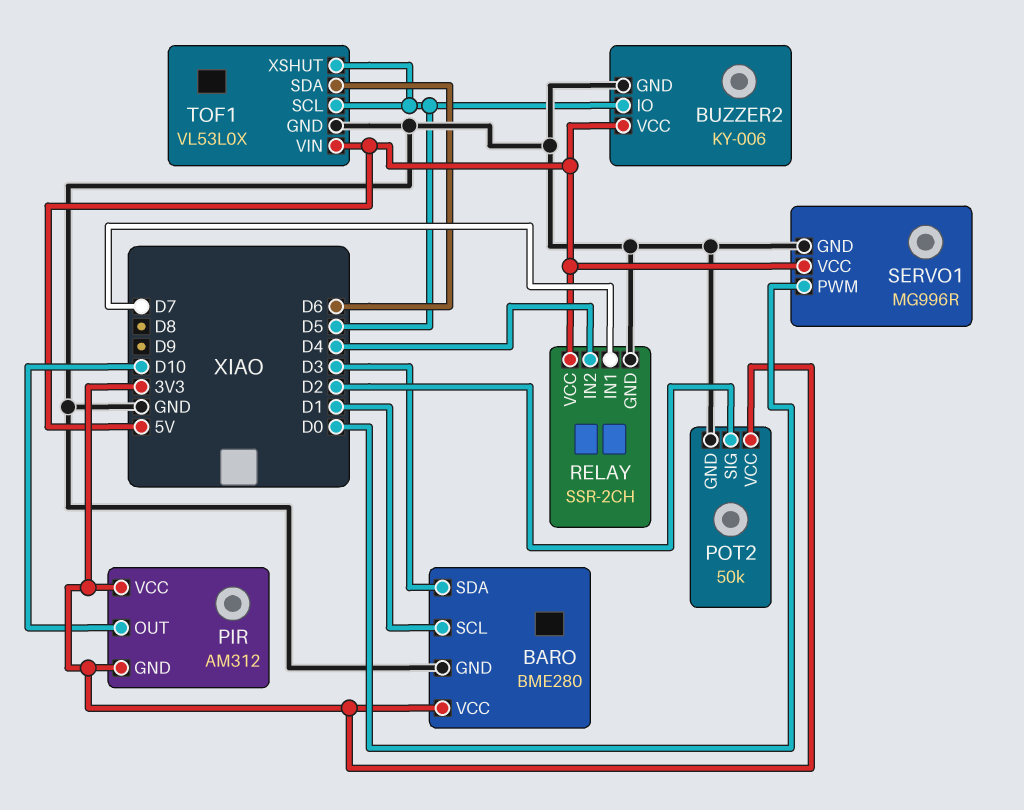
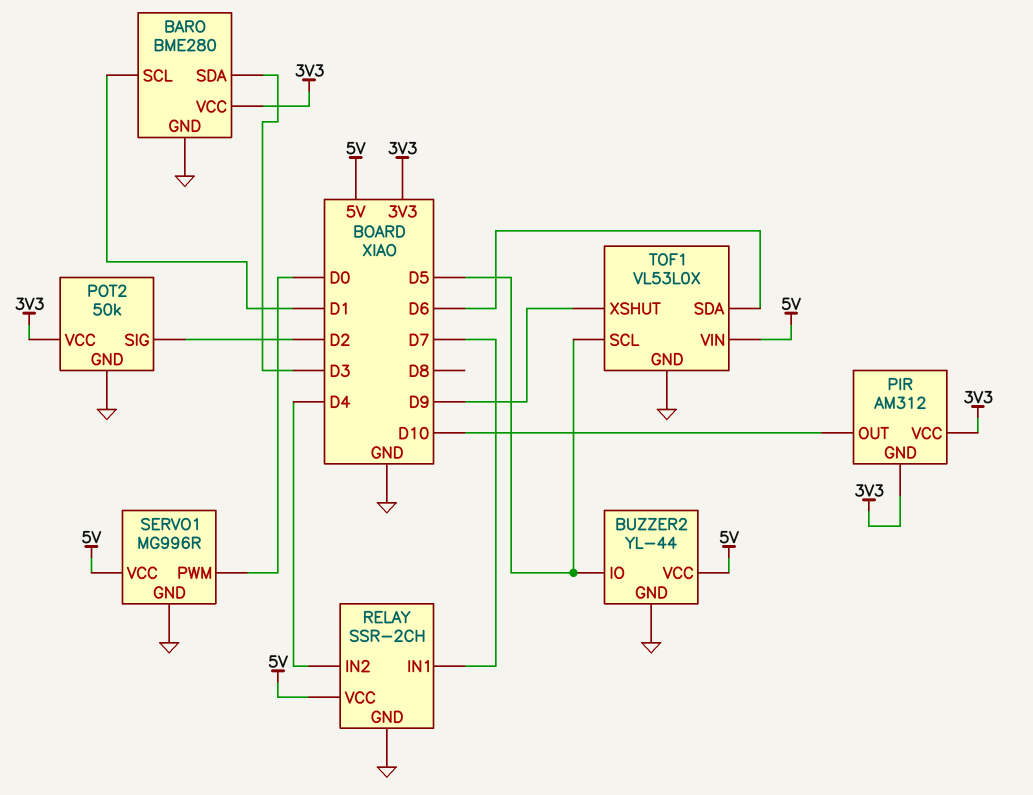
BUZZER2: KY-006 -> YL-44
TOF1 pin XSHUT: D5 -> D9

